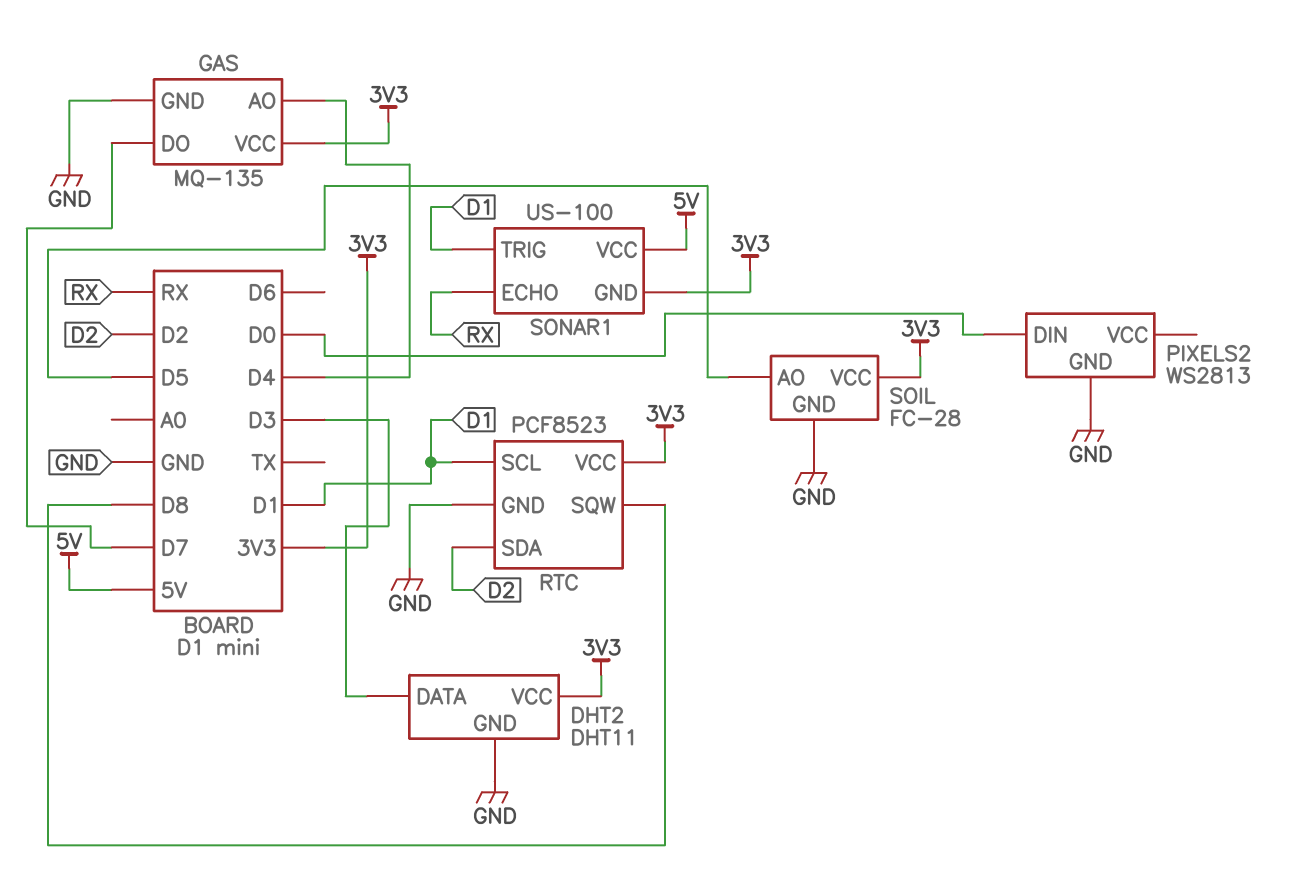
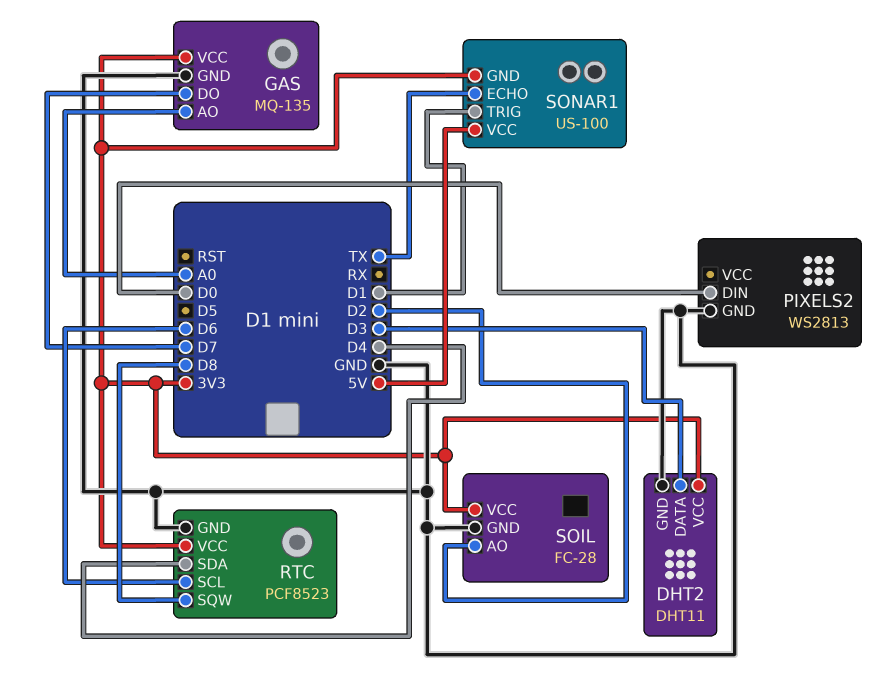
GAS pin AO: D4 -> A0
RTC pin SCL: D1 -> D6
RTC pin SDA: D2 -> D4
SOIL pin AO: D5 -> D2
SONAR1 pin ECHO: RX -> TX

